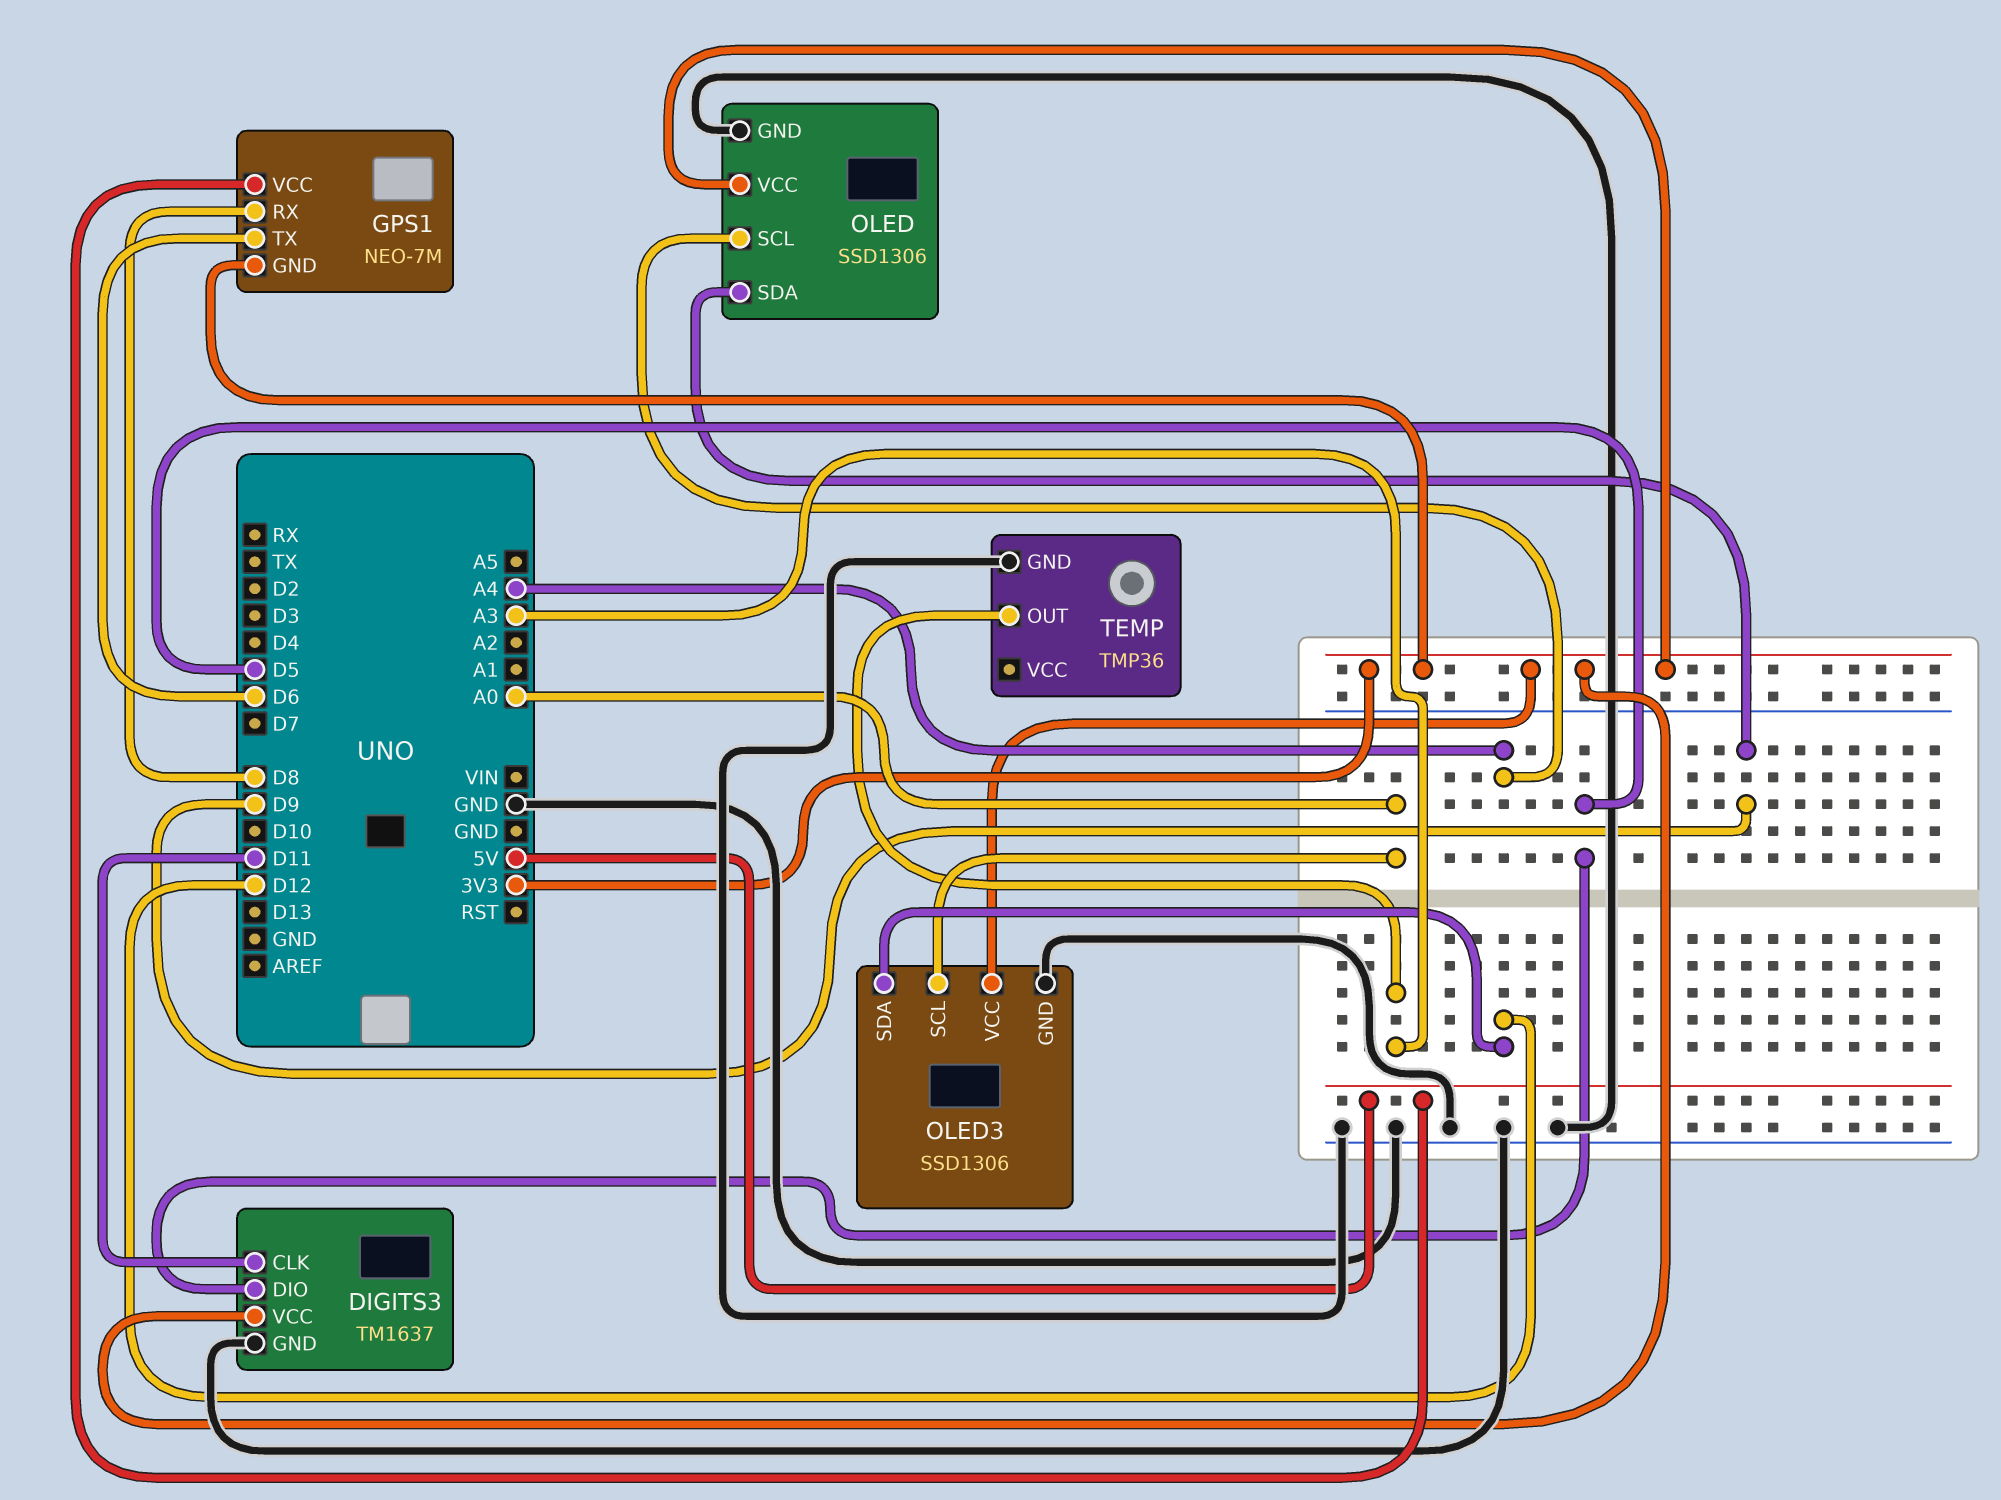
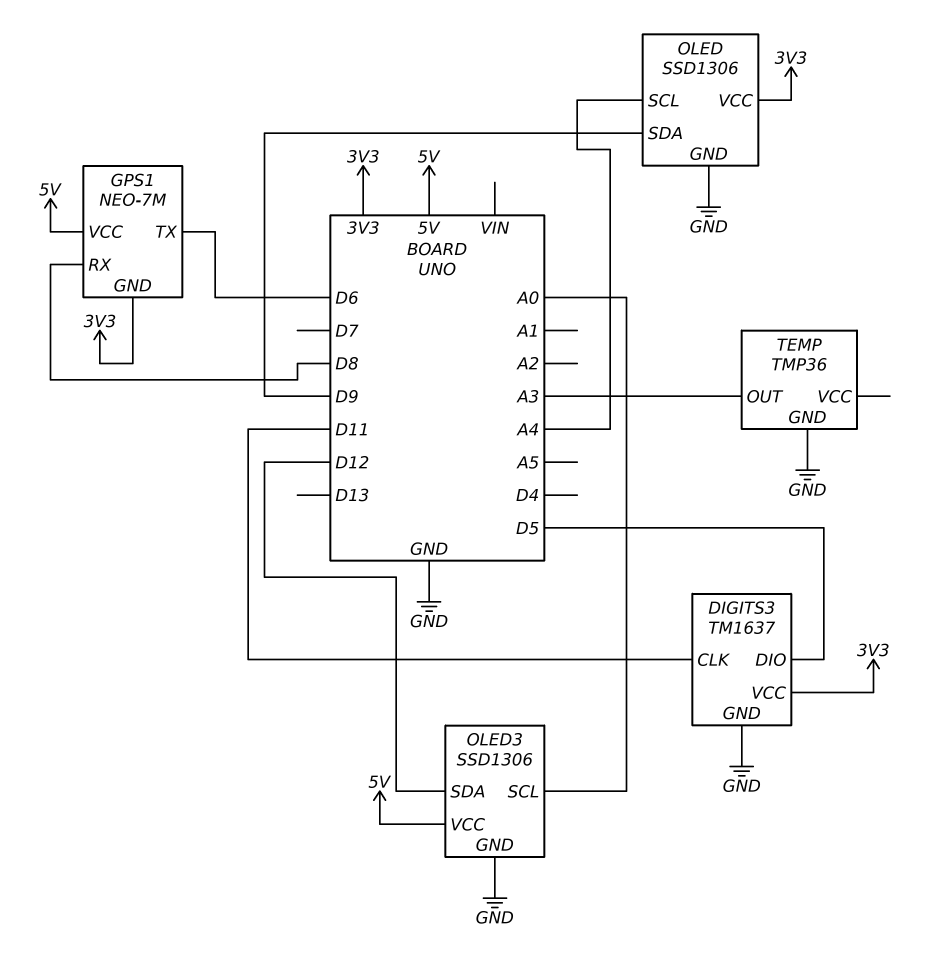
OLED3 pin VCC: 3V3 -> 5V

